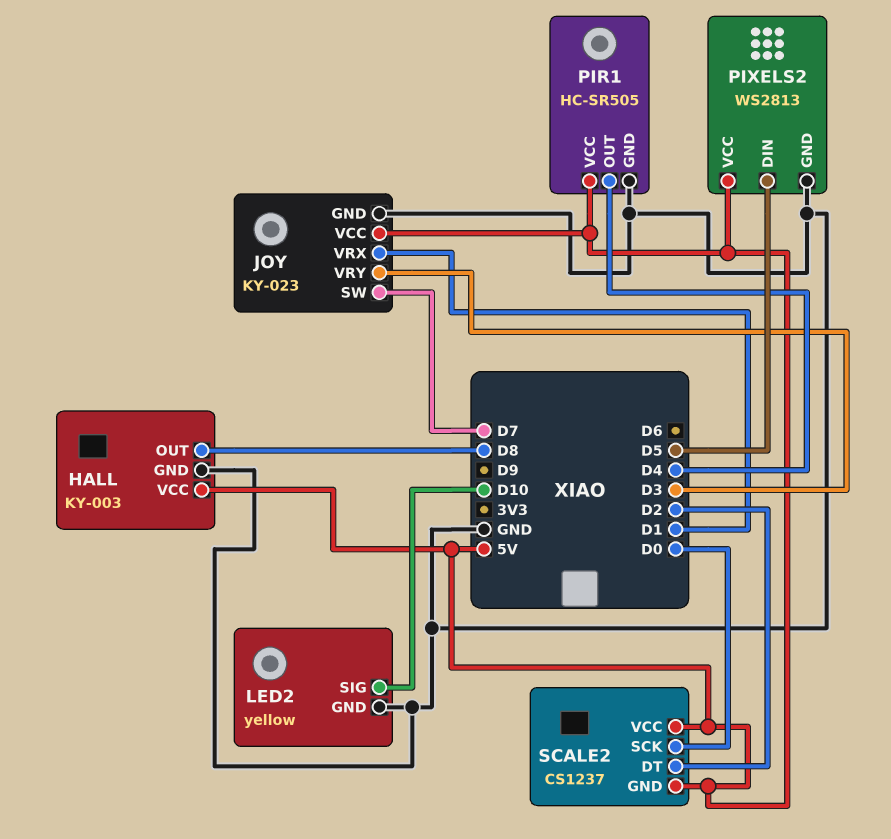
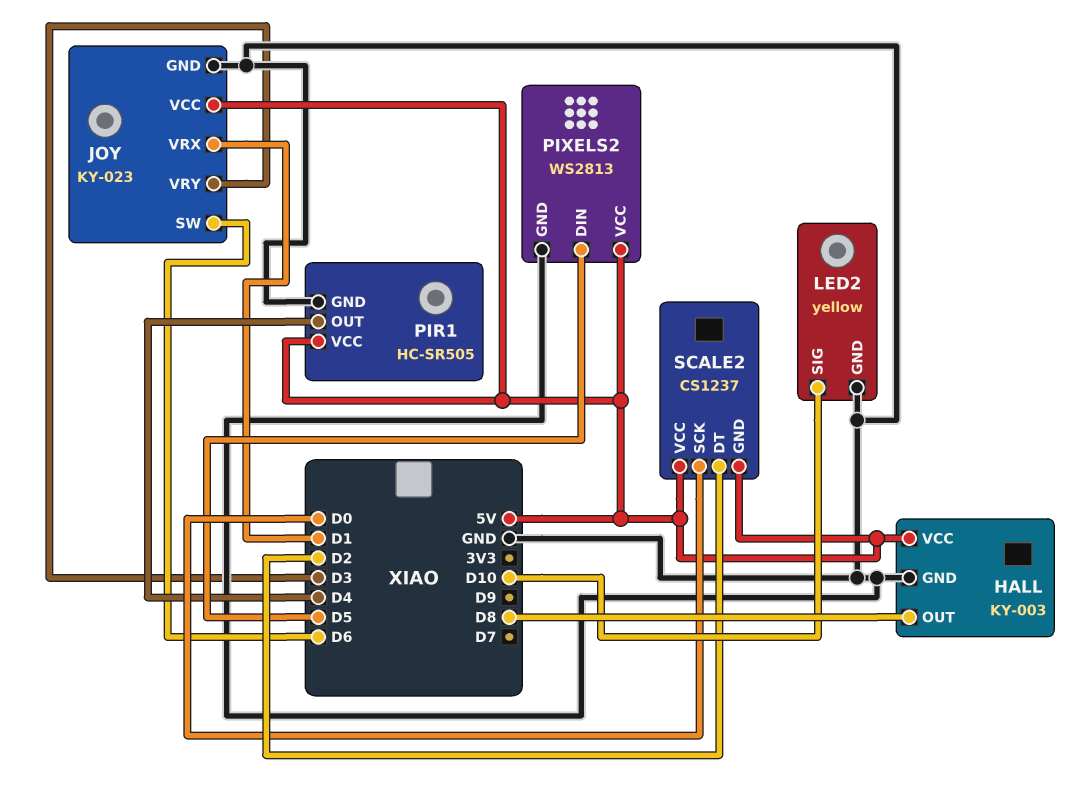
JOY pin SW: D7 -> D6

